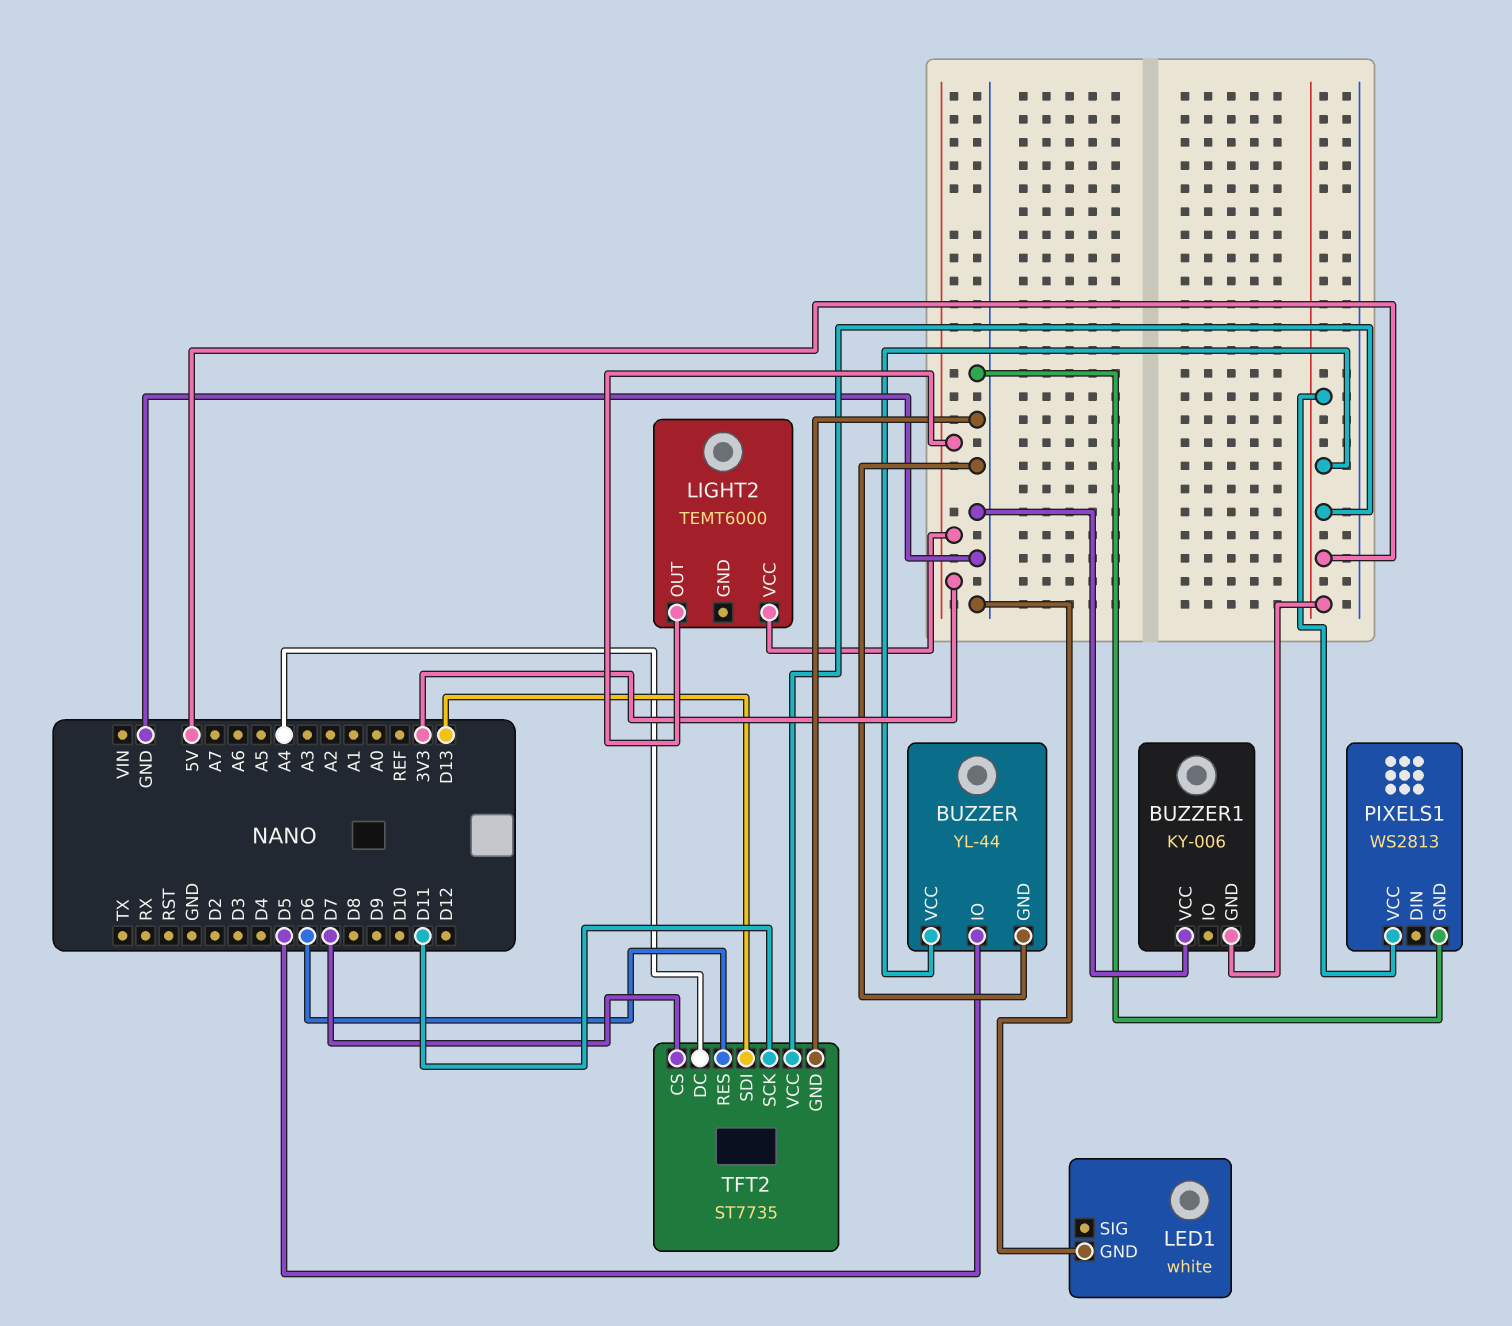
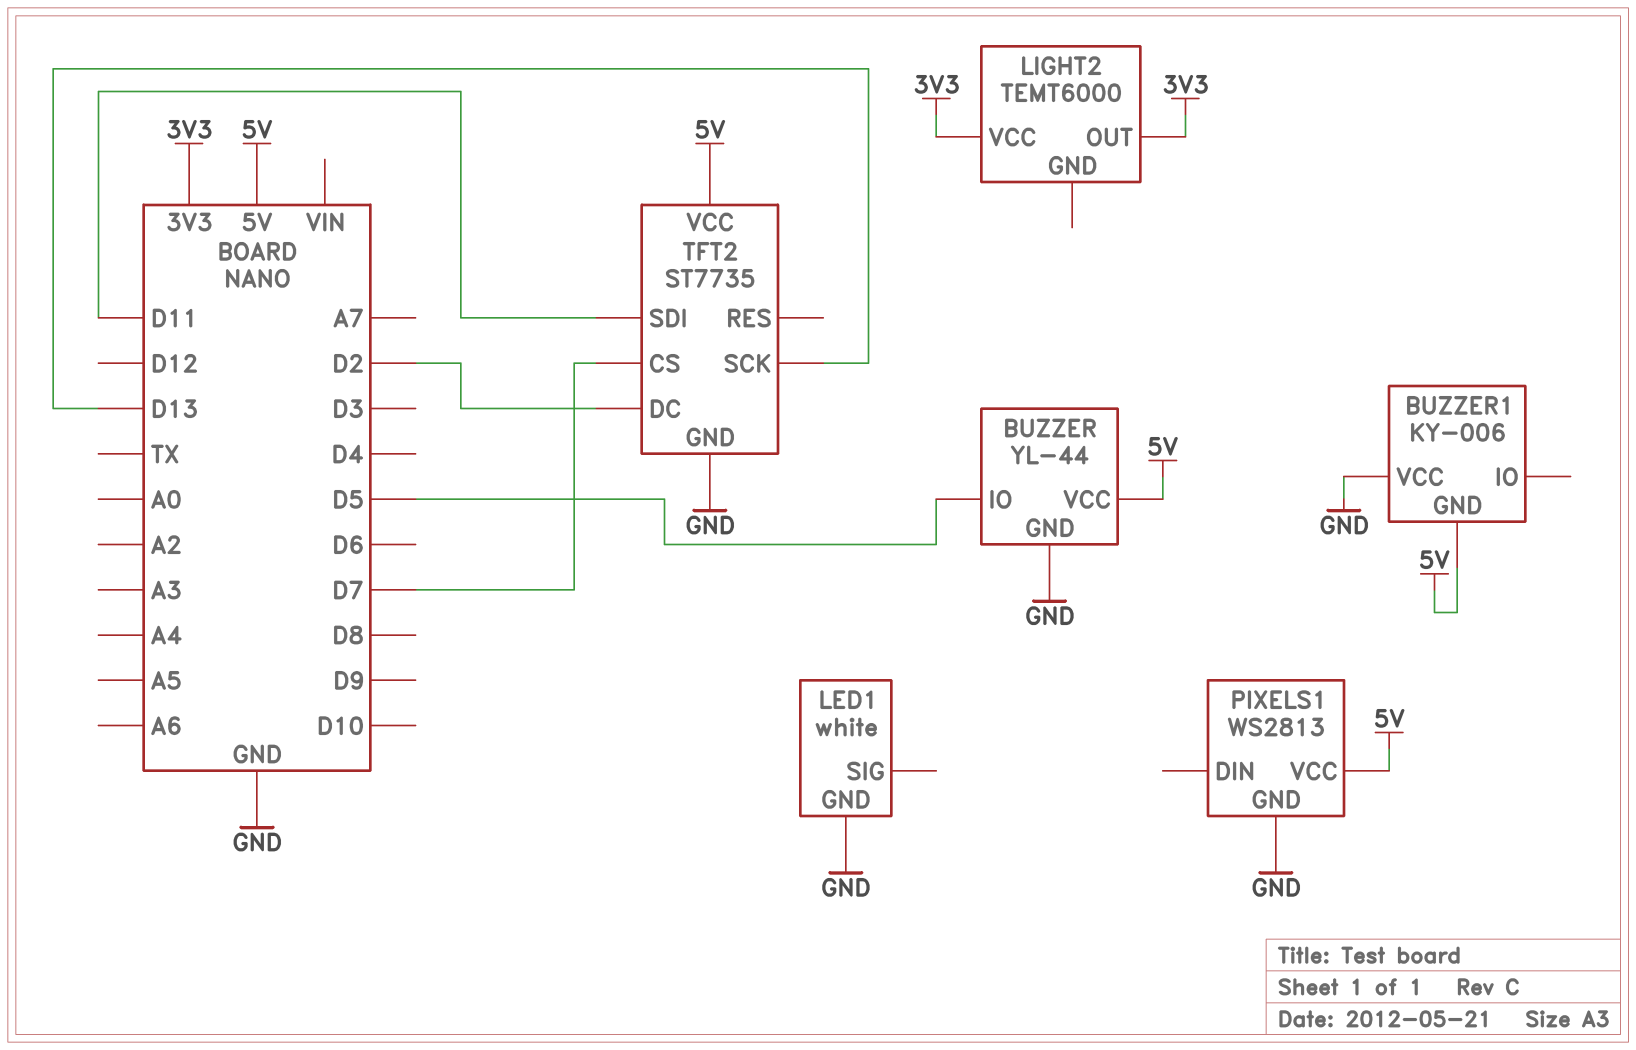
TFT2 pin DC: A4 -> D2
TFT2 pin RES: D6 -> none
TFT2 pin SCK: D11 -> D13
TFT2 pin SDI: D13 -> D11

